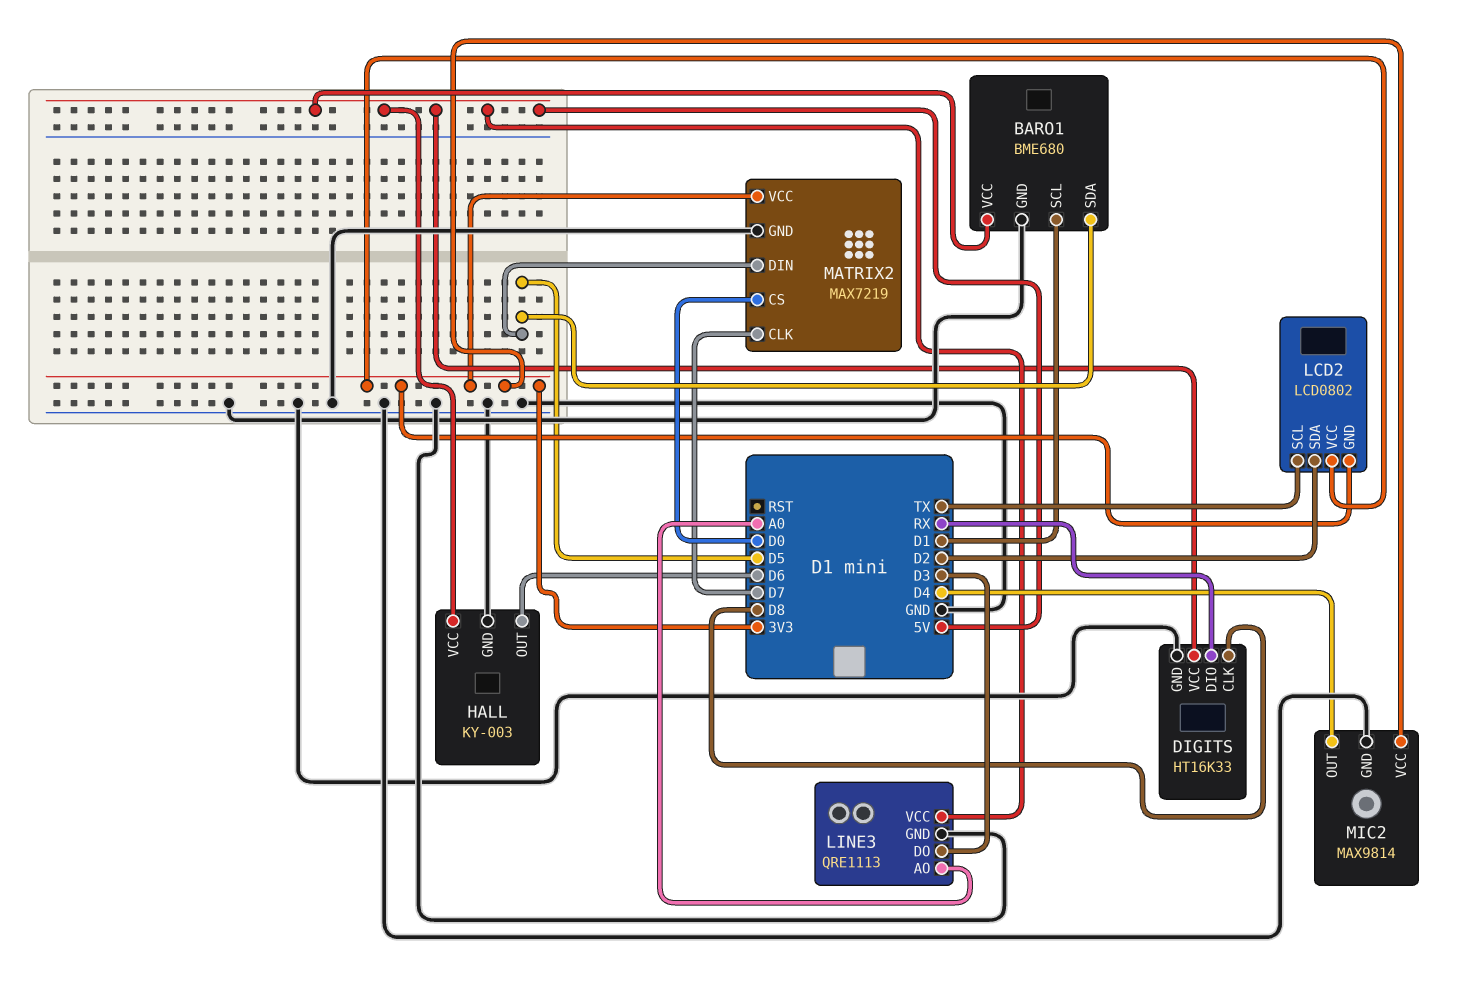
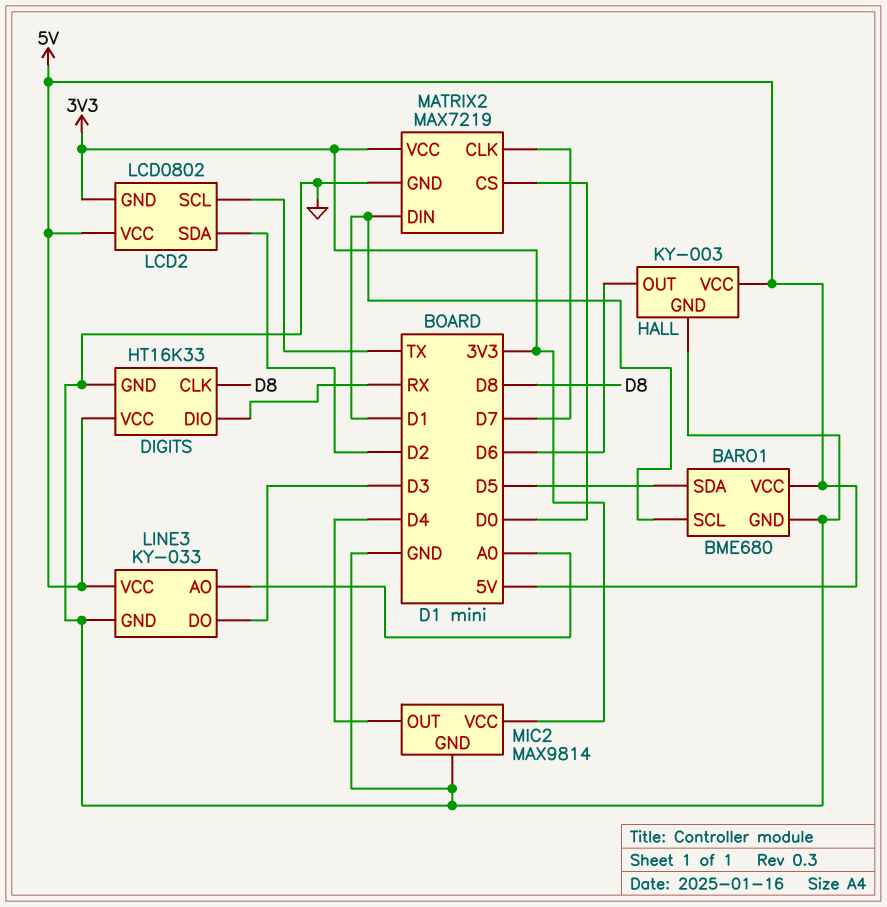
LCD2 pin VCC: 3V3 -> 5V
LINE3: QRE1113 -> KY-033
MATRIX2 pin DIN: D5 -> D1

